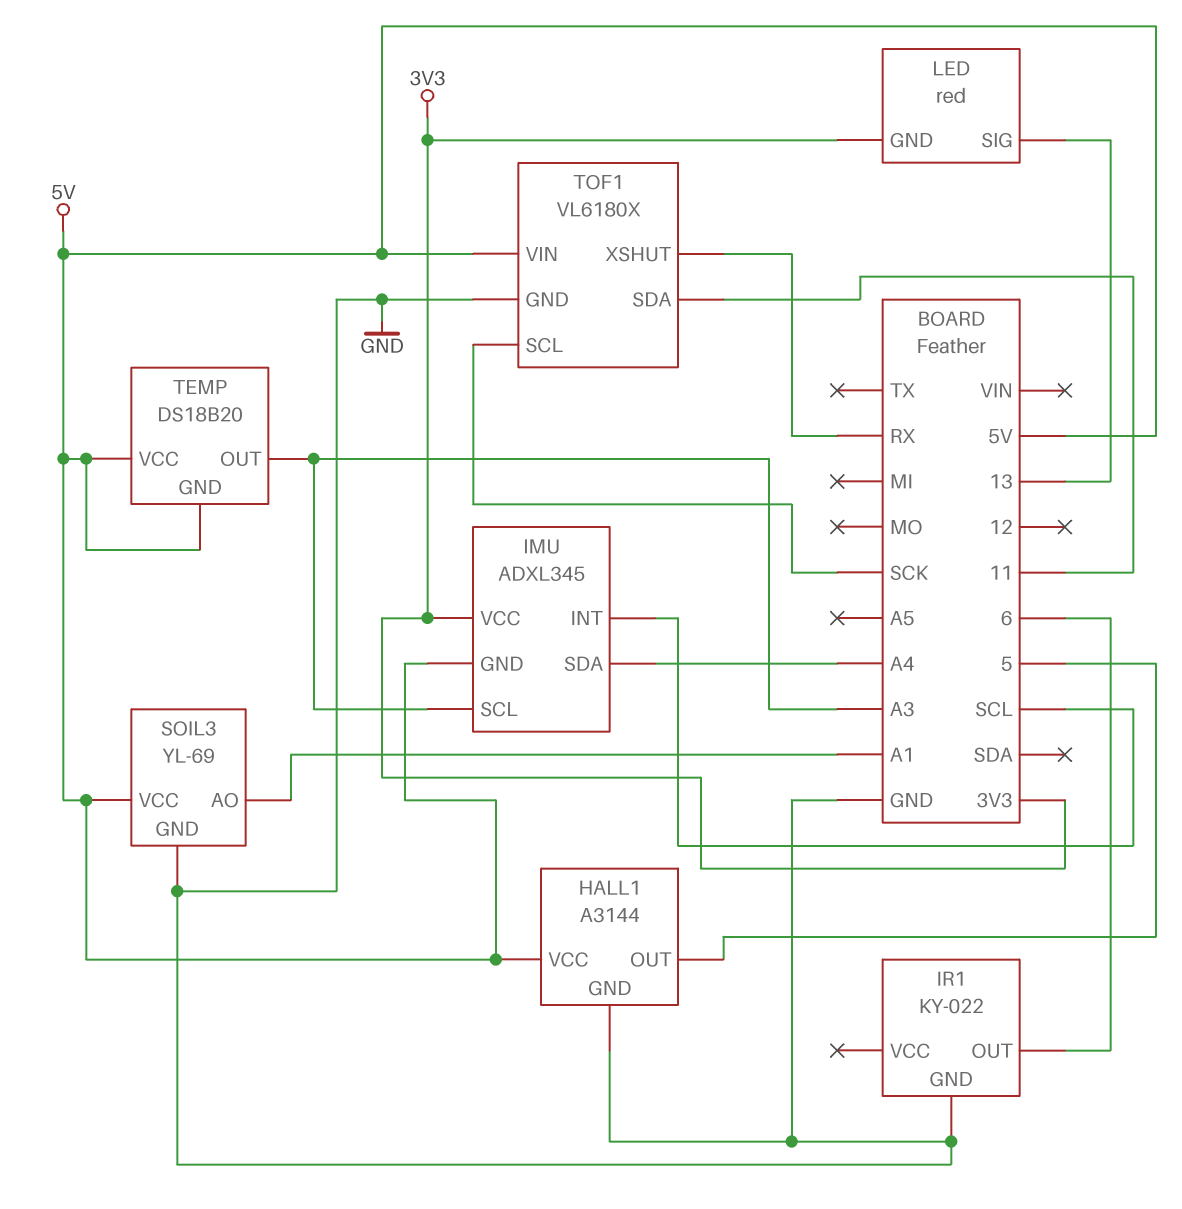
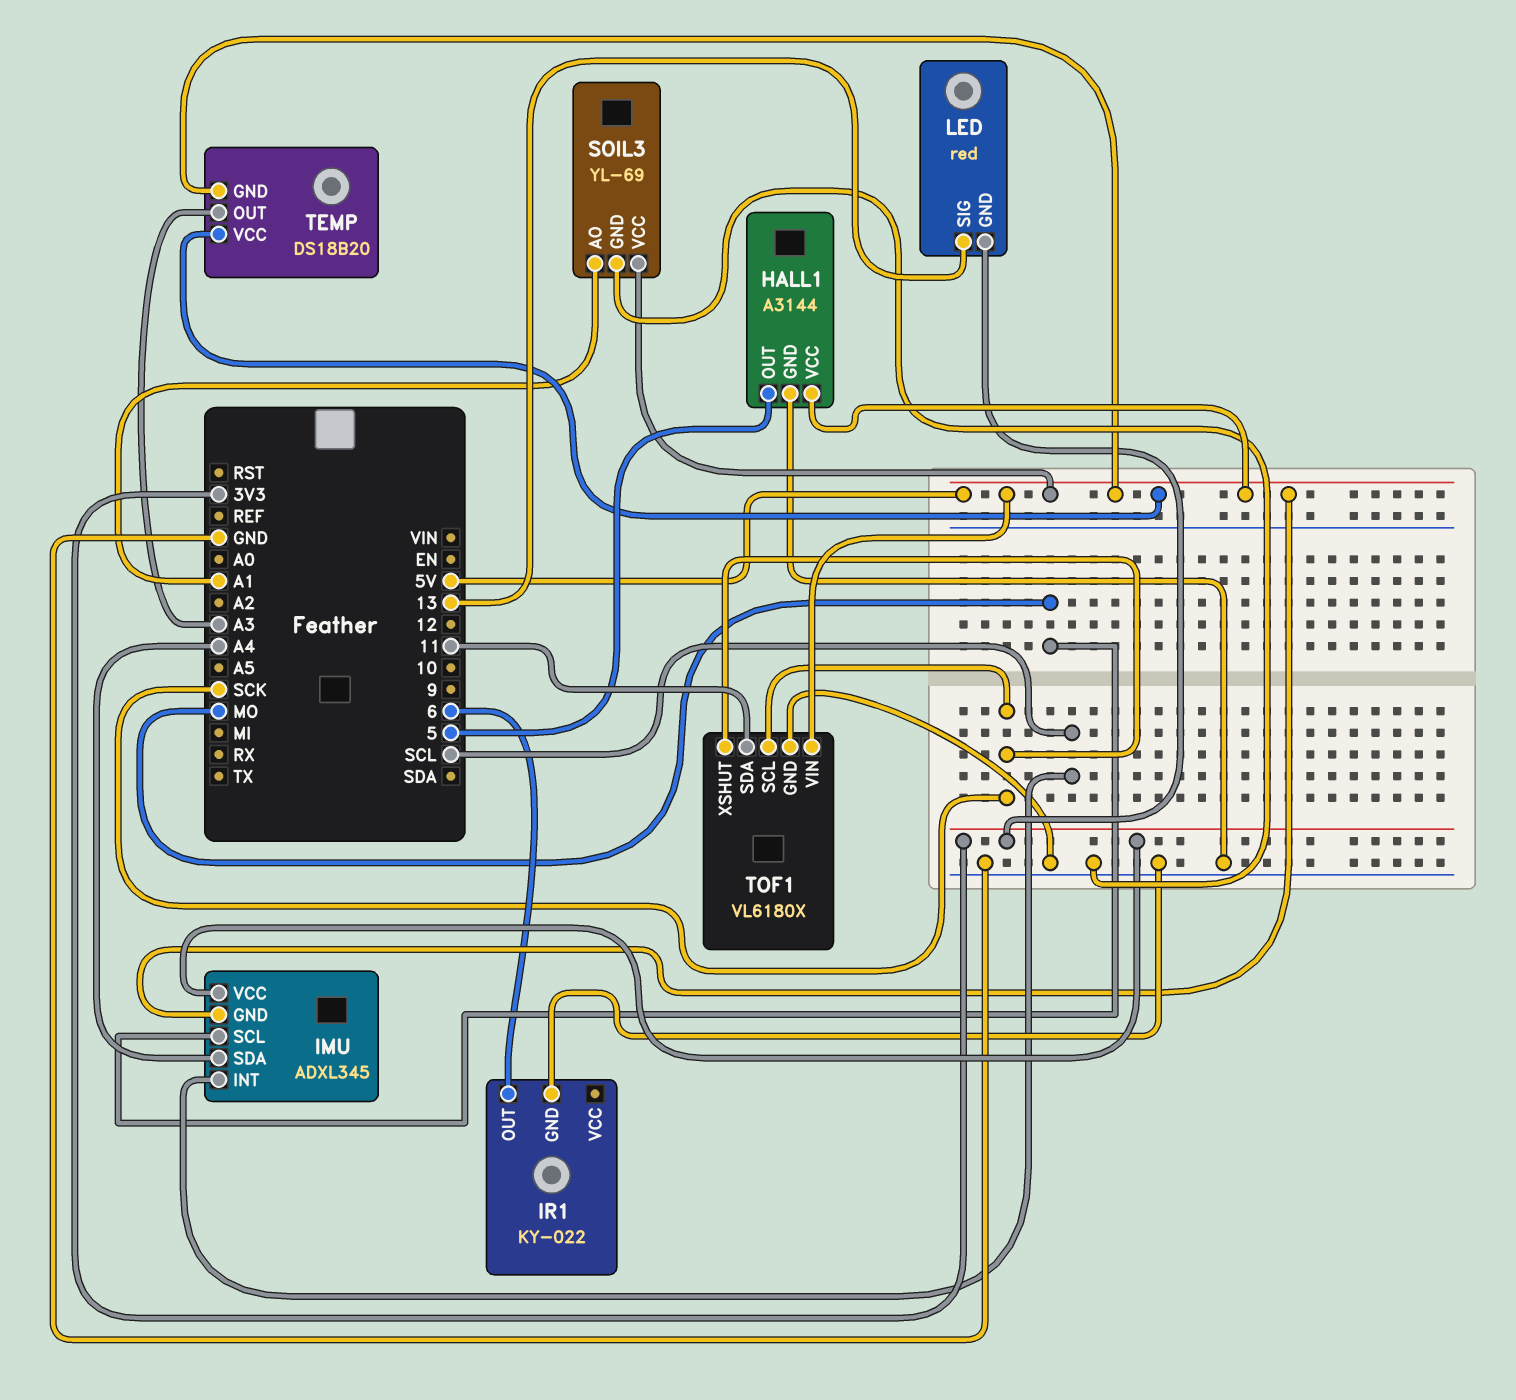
IMU pin SCL: A3 -> MO
TOF1 pin XSHUT: RX -> SCK

